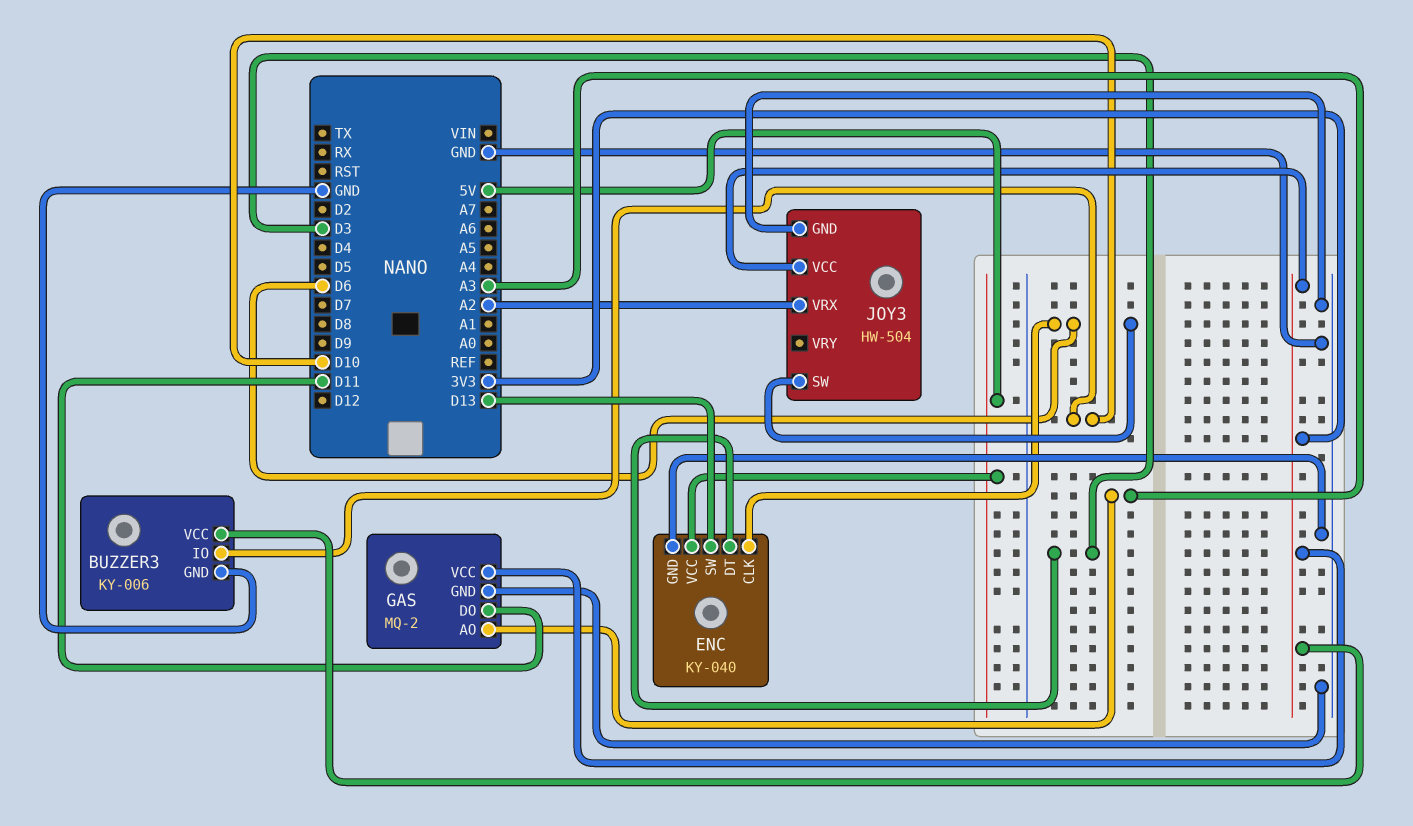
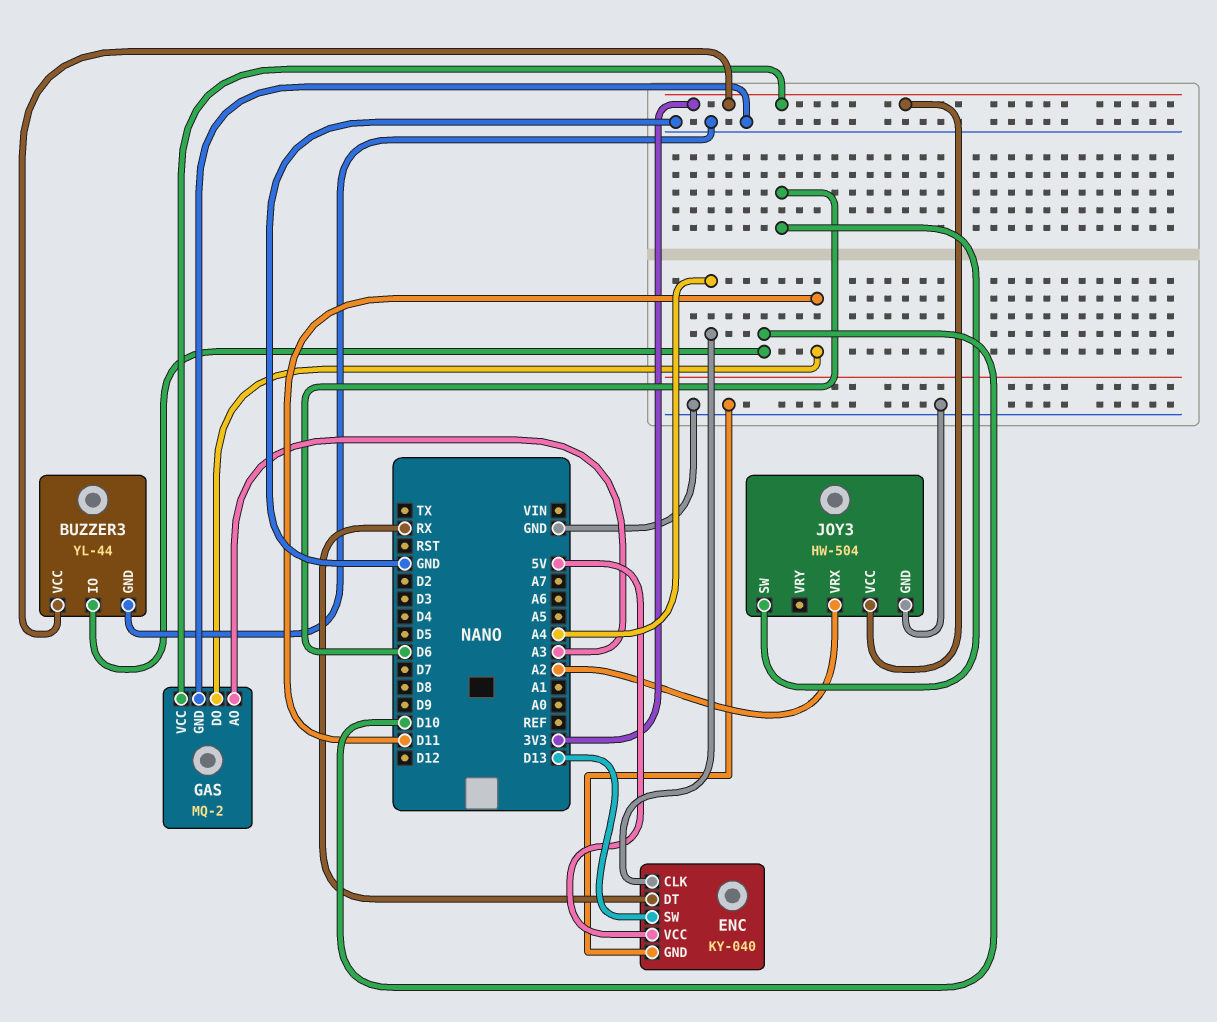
BUZZER3: KY-006 -> YL-44
ENC pin CLK: D6 -> A4
ENC pin DT: D3 -> RX

